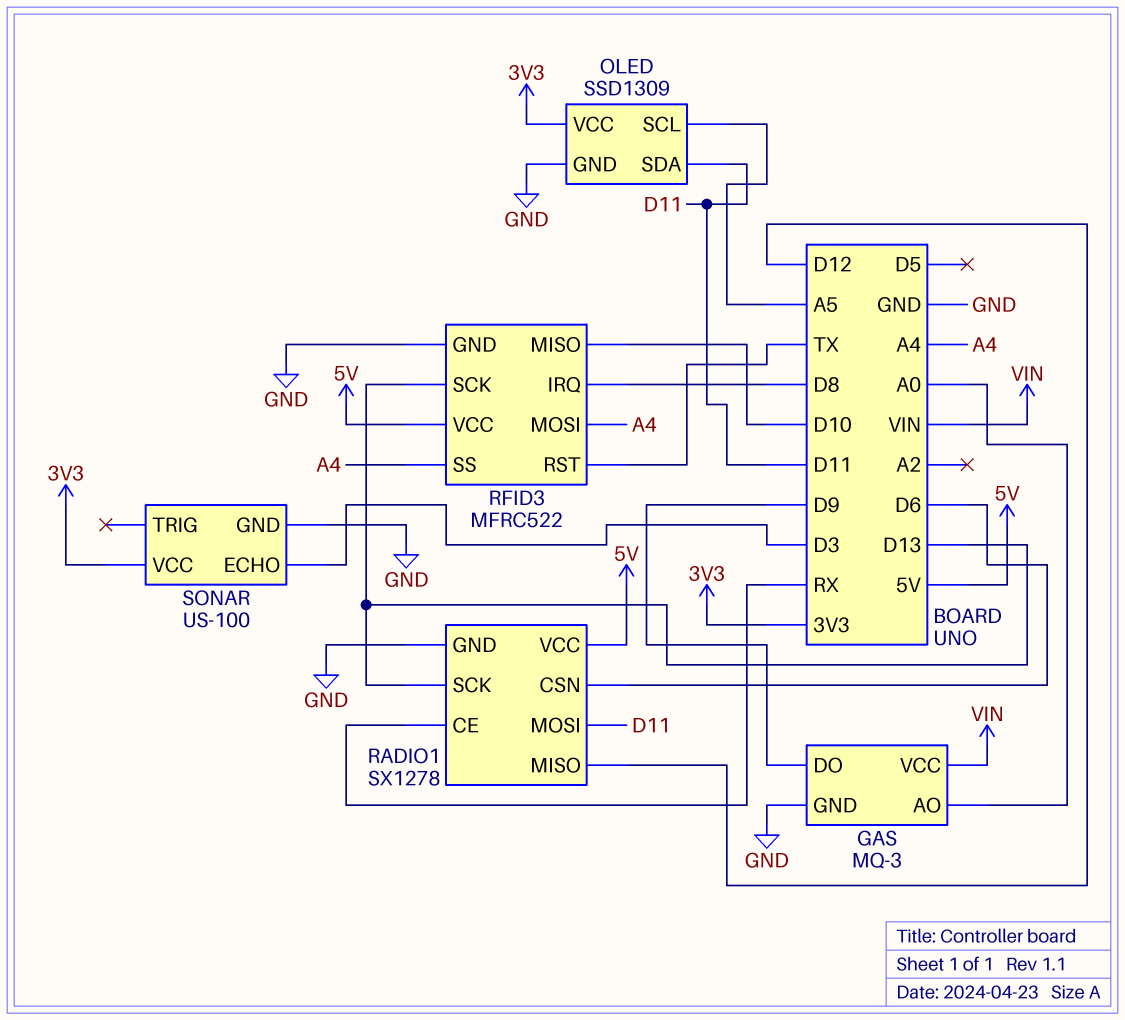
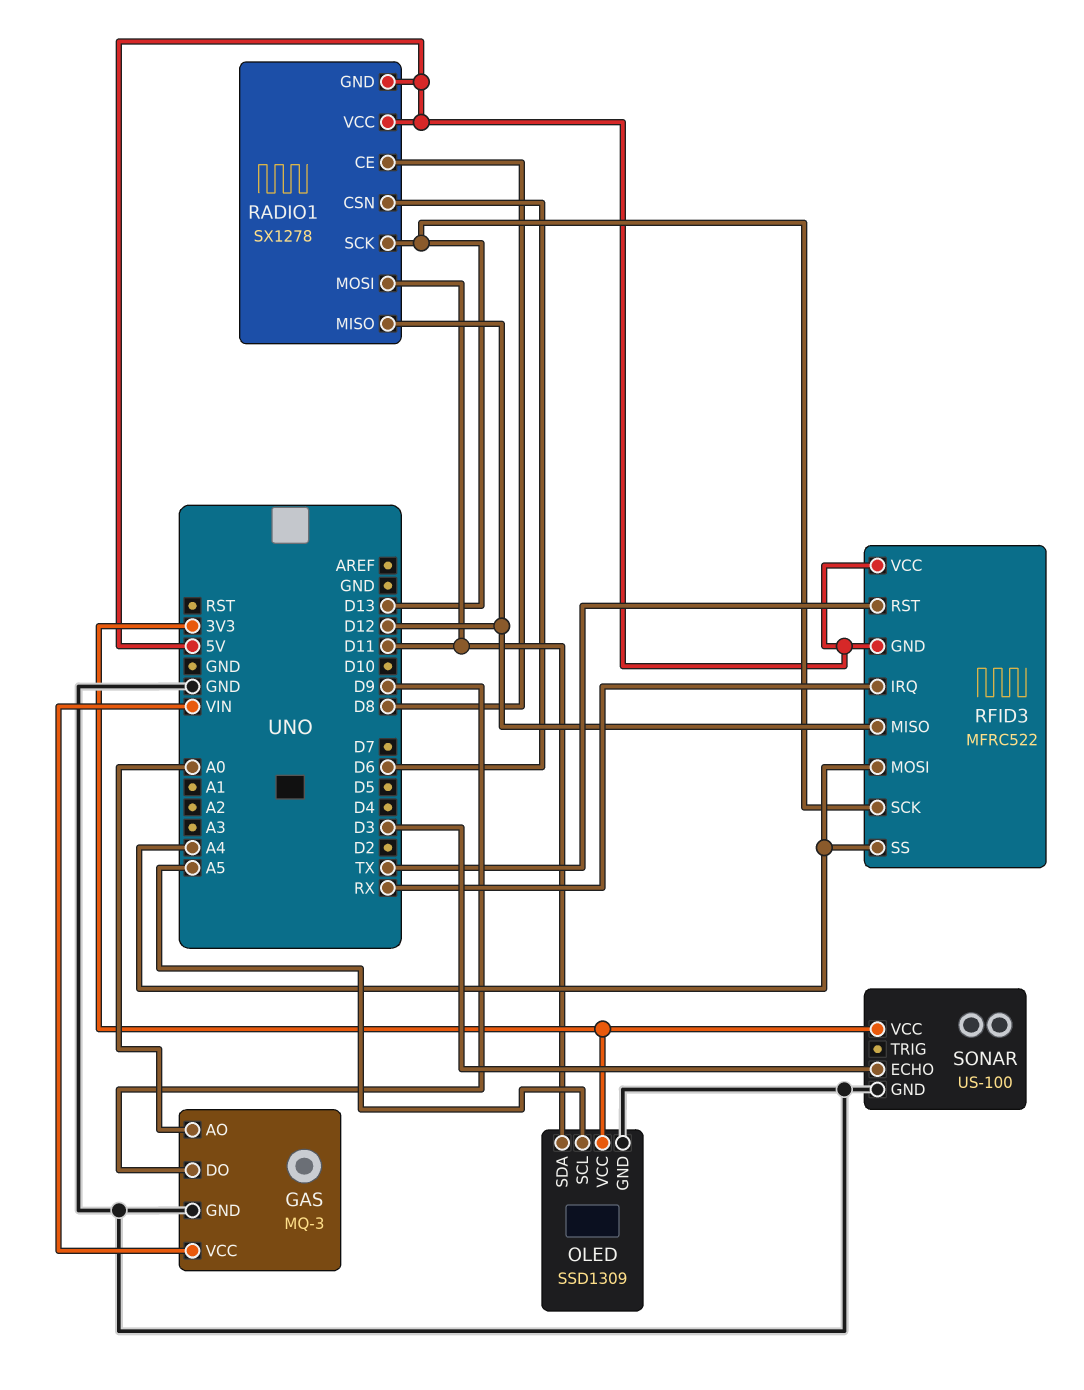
RADIO1 pin CE: RX -> D8
RADIO1 pin GND: GND -> 5V
RFID3 pin GND: GND -> 5V
RFID3 pin IRQ: D8 -> RX
RFID3 pin MISO: D10 -> D12

